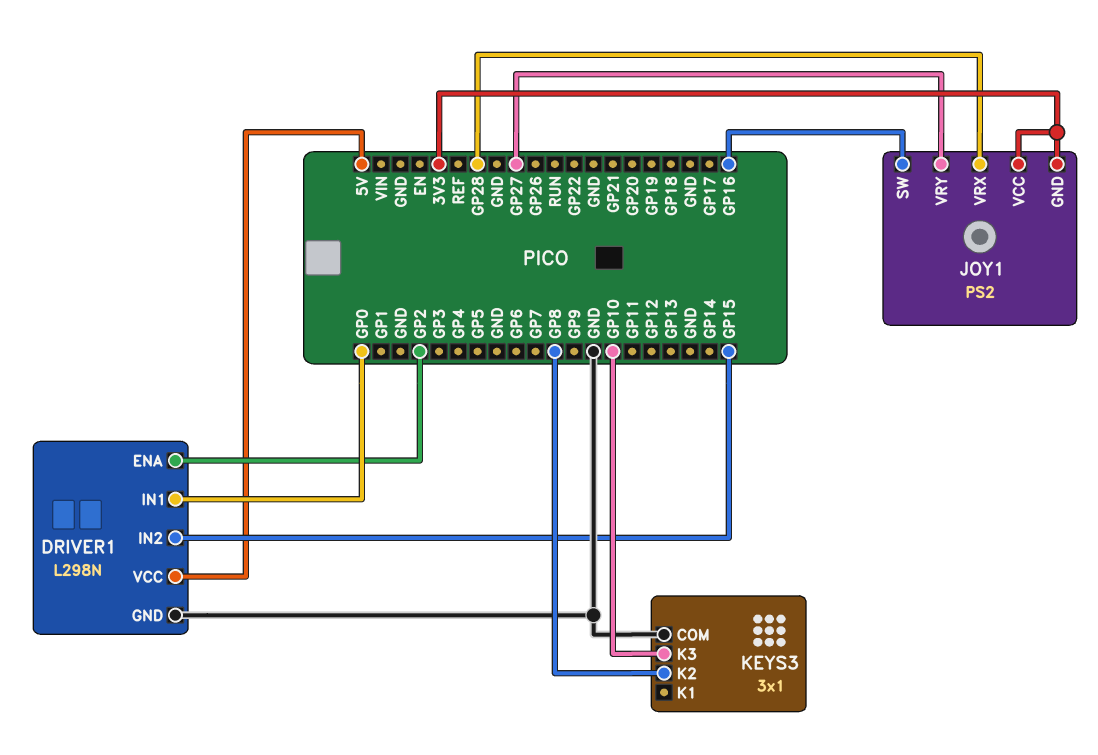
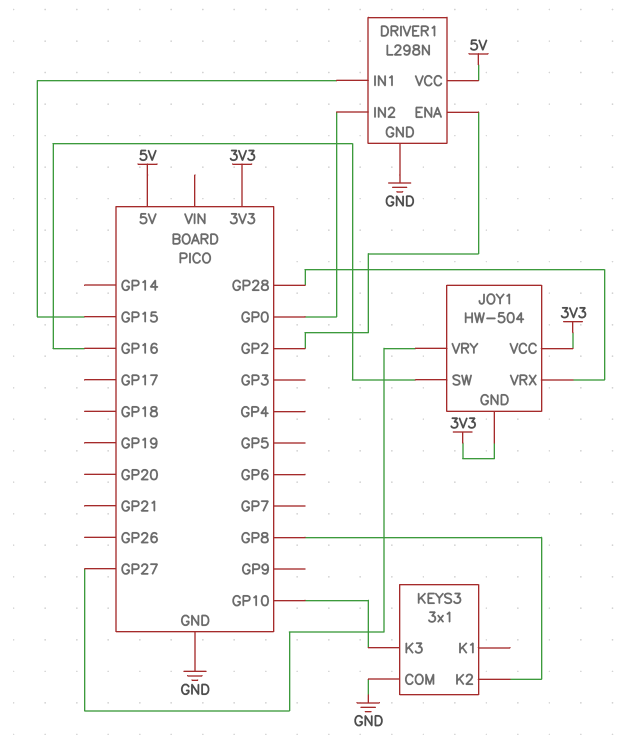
DRIVER1 pin IN1: GP0 -> GP15
DRIVER1 pin IN2: GP15 -> GP0
JOY1: PS2 -> HW-504

